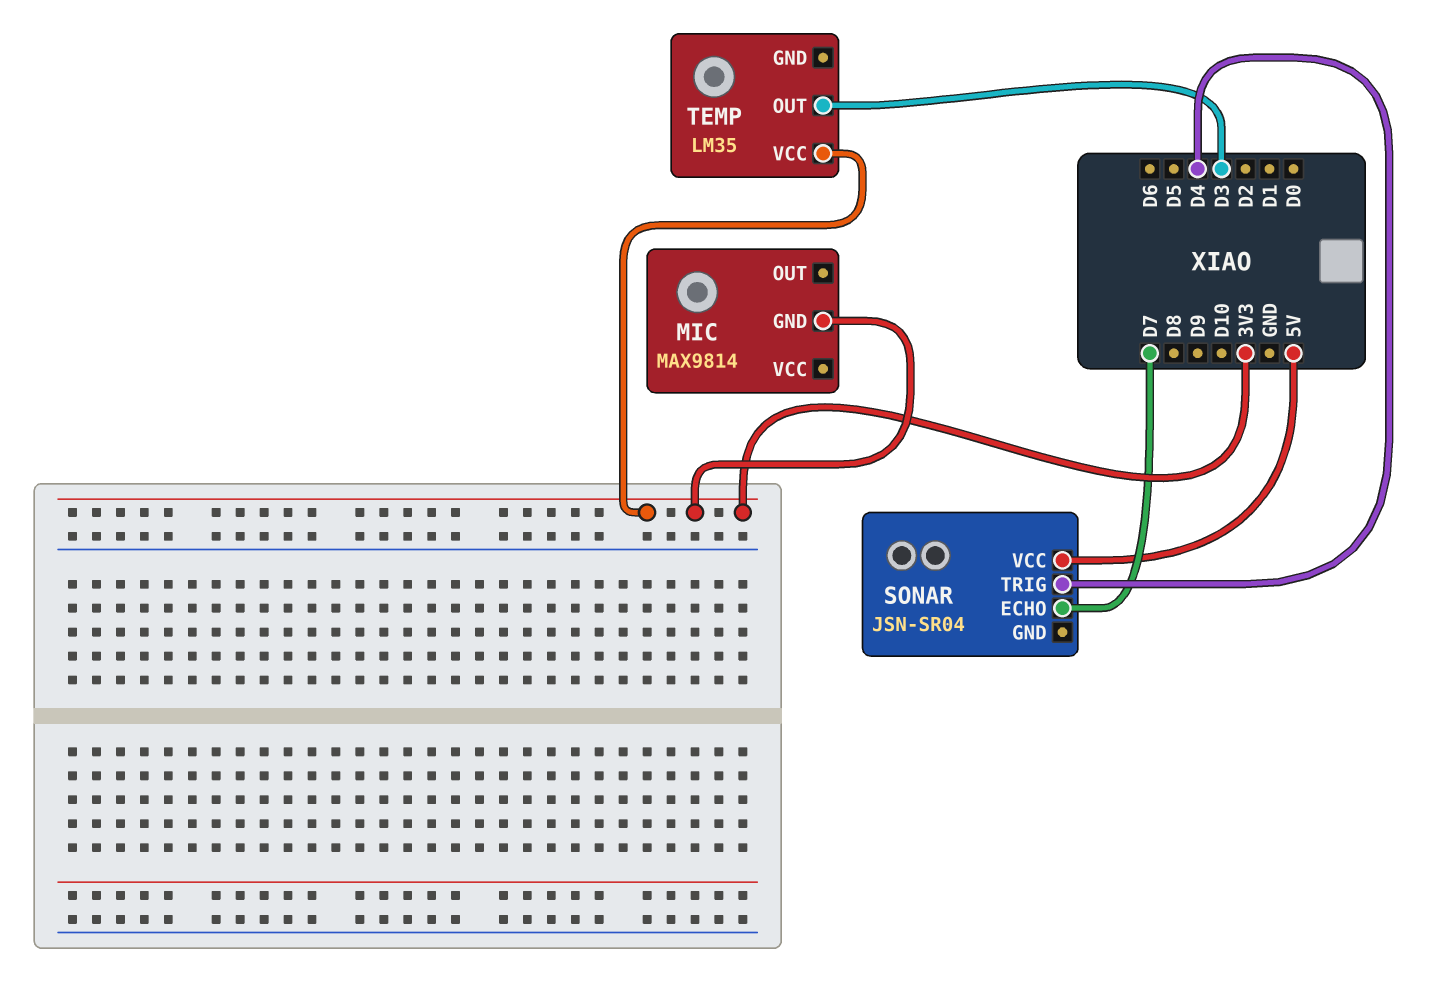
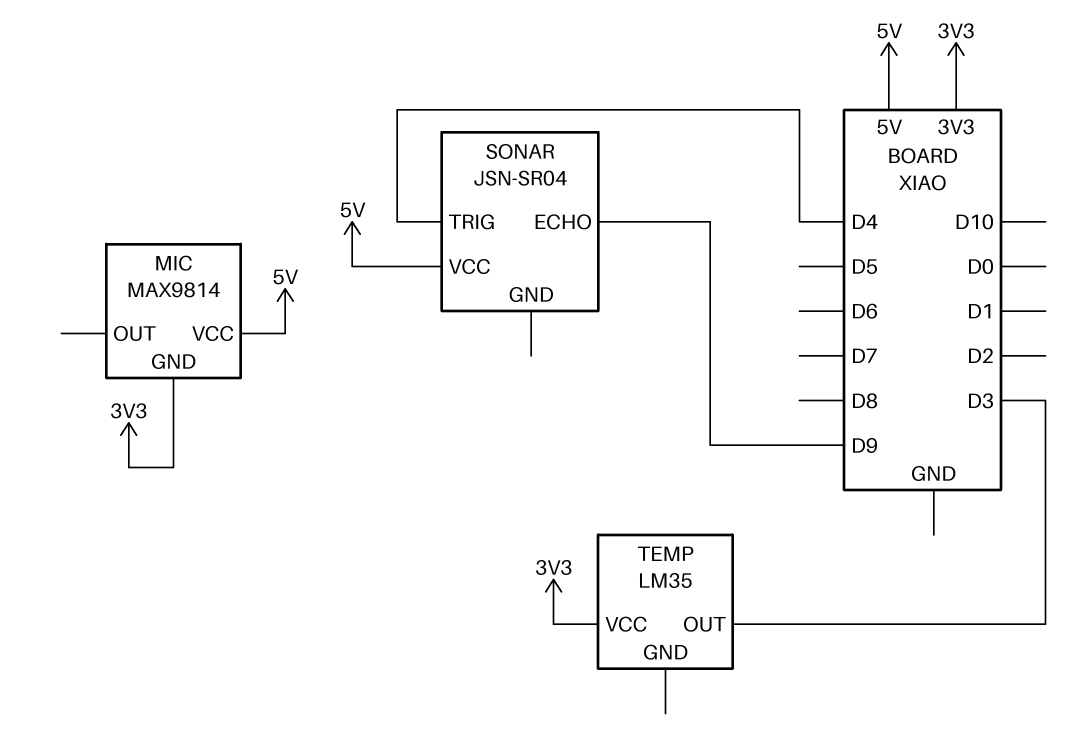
MIC pin VCC: none -> 5V
SONAR pin ECHO: D7 -> D9

